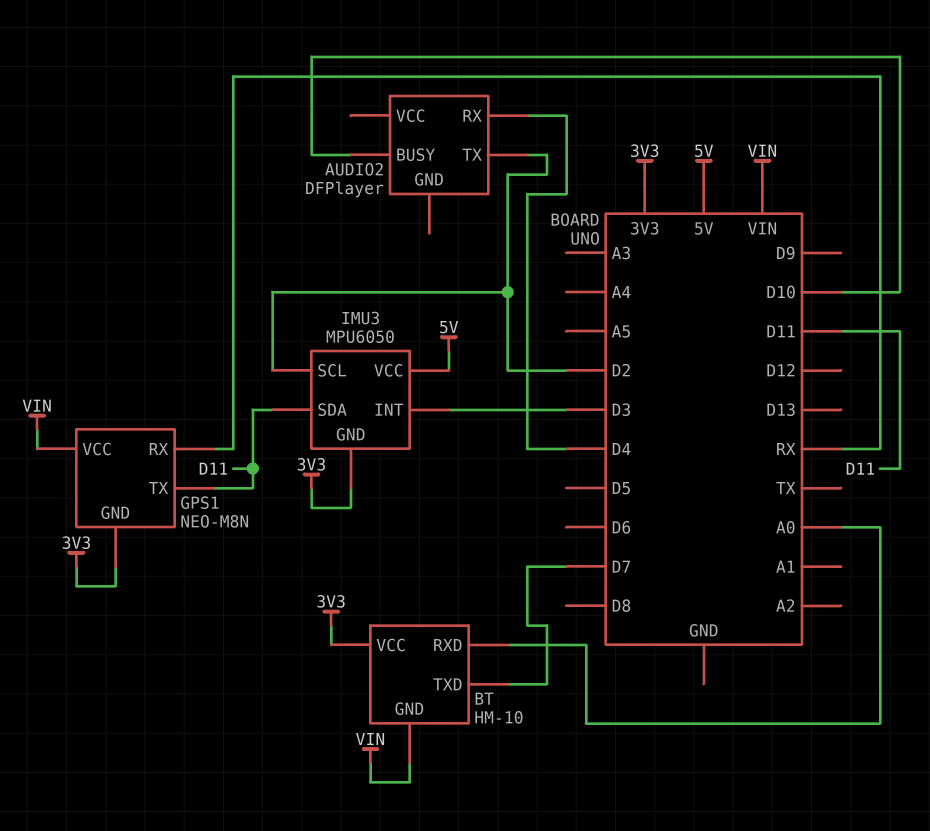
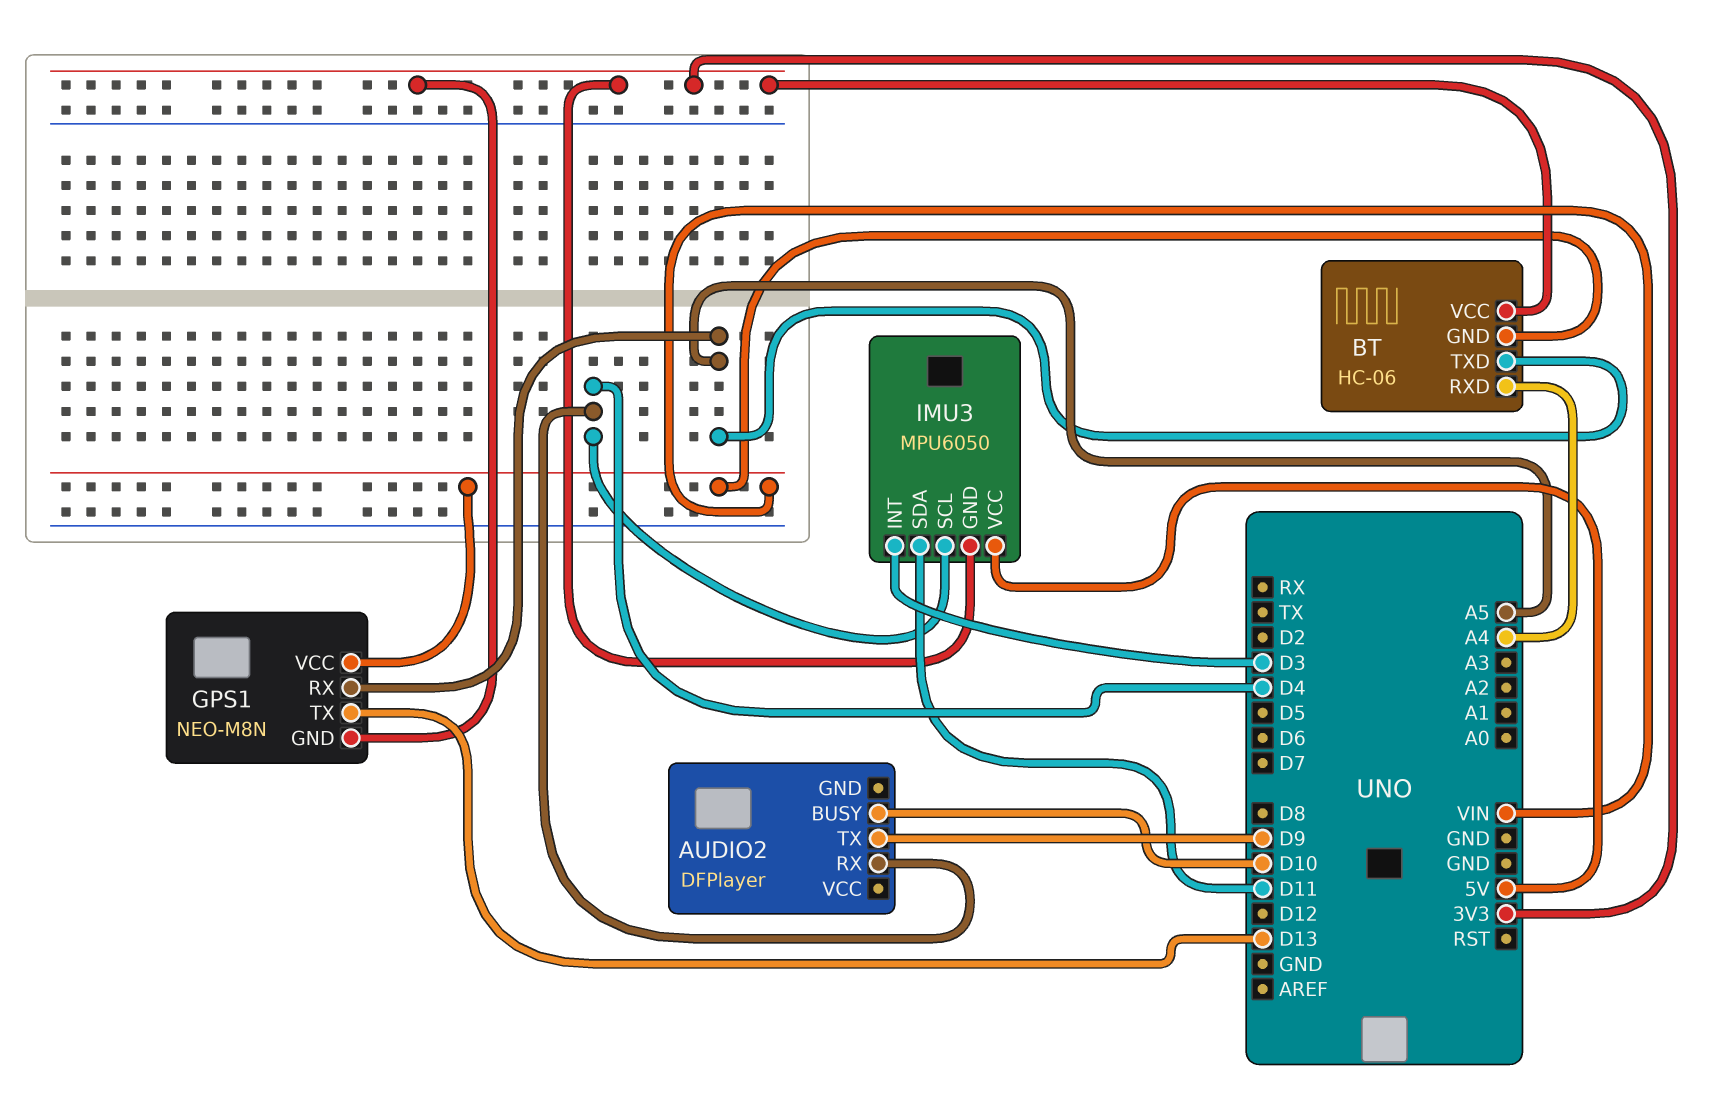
AUDIO2 pin TX: D2 -> D9
BT: HM-10 -> HC-06
BT pin RXD: A0 -> A4
BT pin TXD: D7 -> A5
GPS1 pin RX: RX -> A5
GPS1 pin TX: D11 -> D13
IMU3 pin SCL: D2 -> D4

